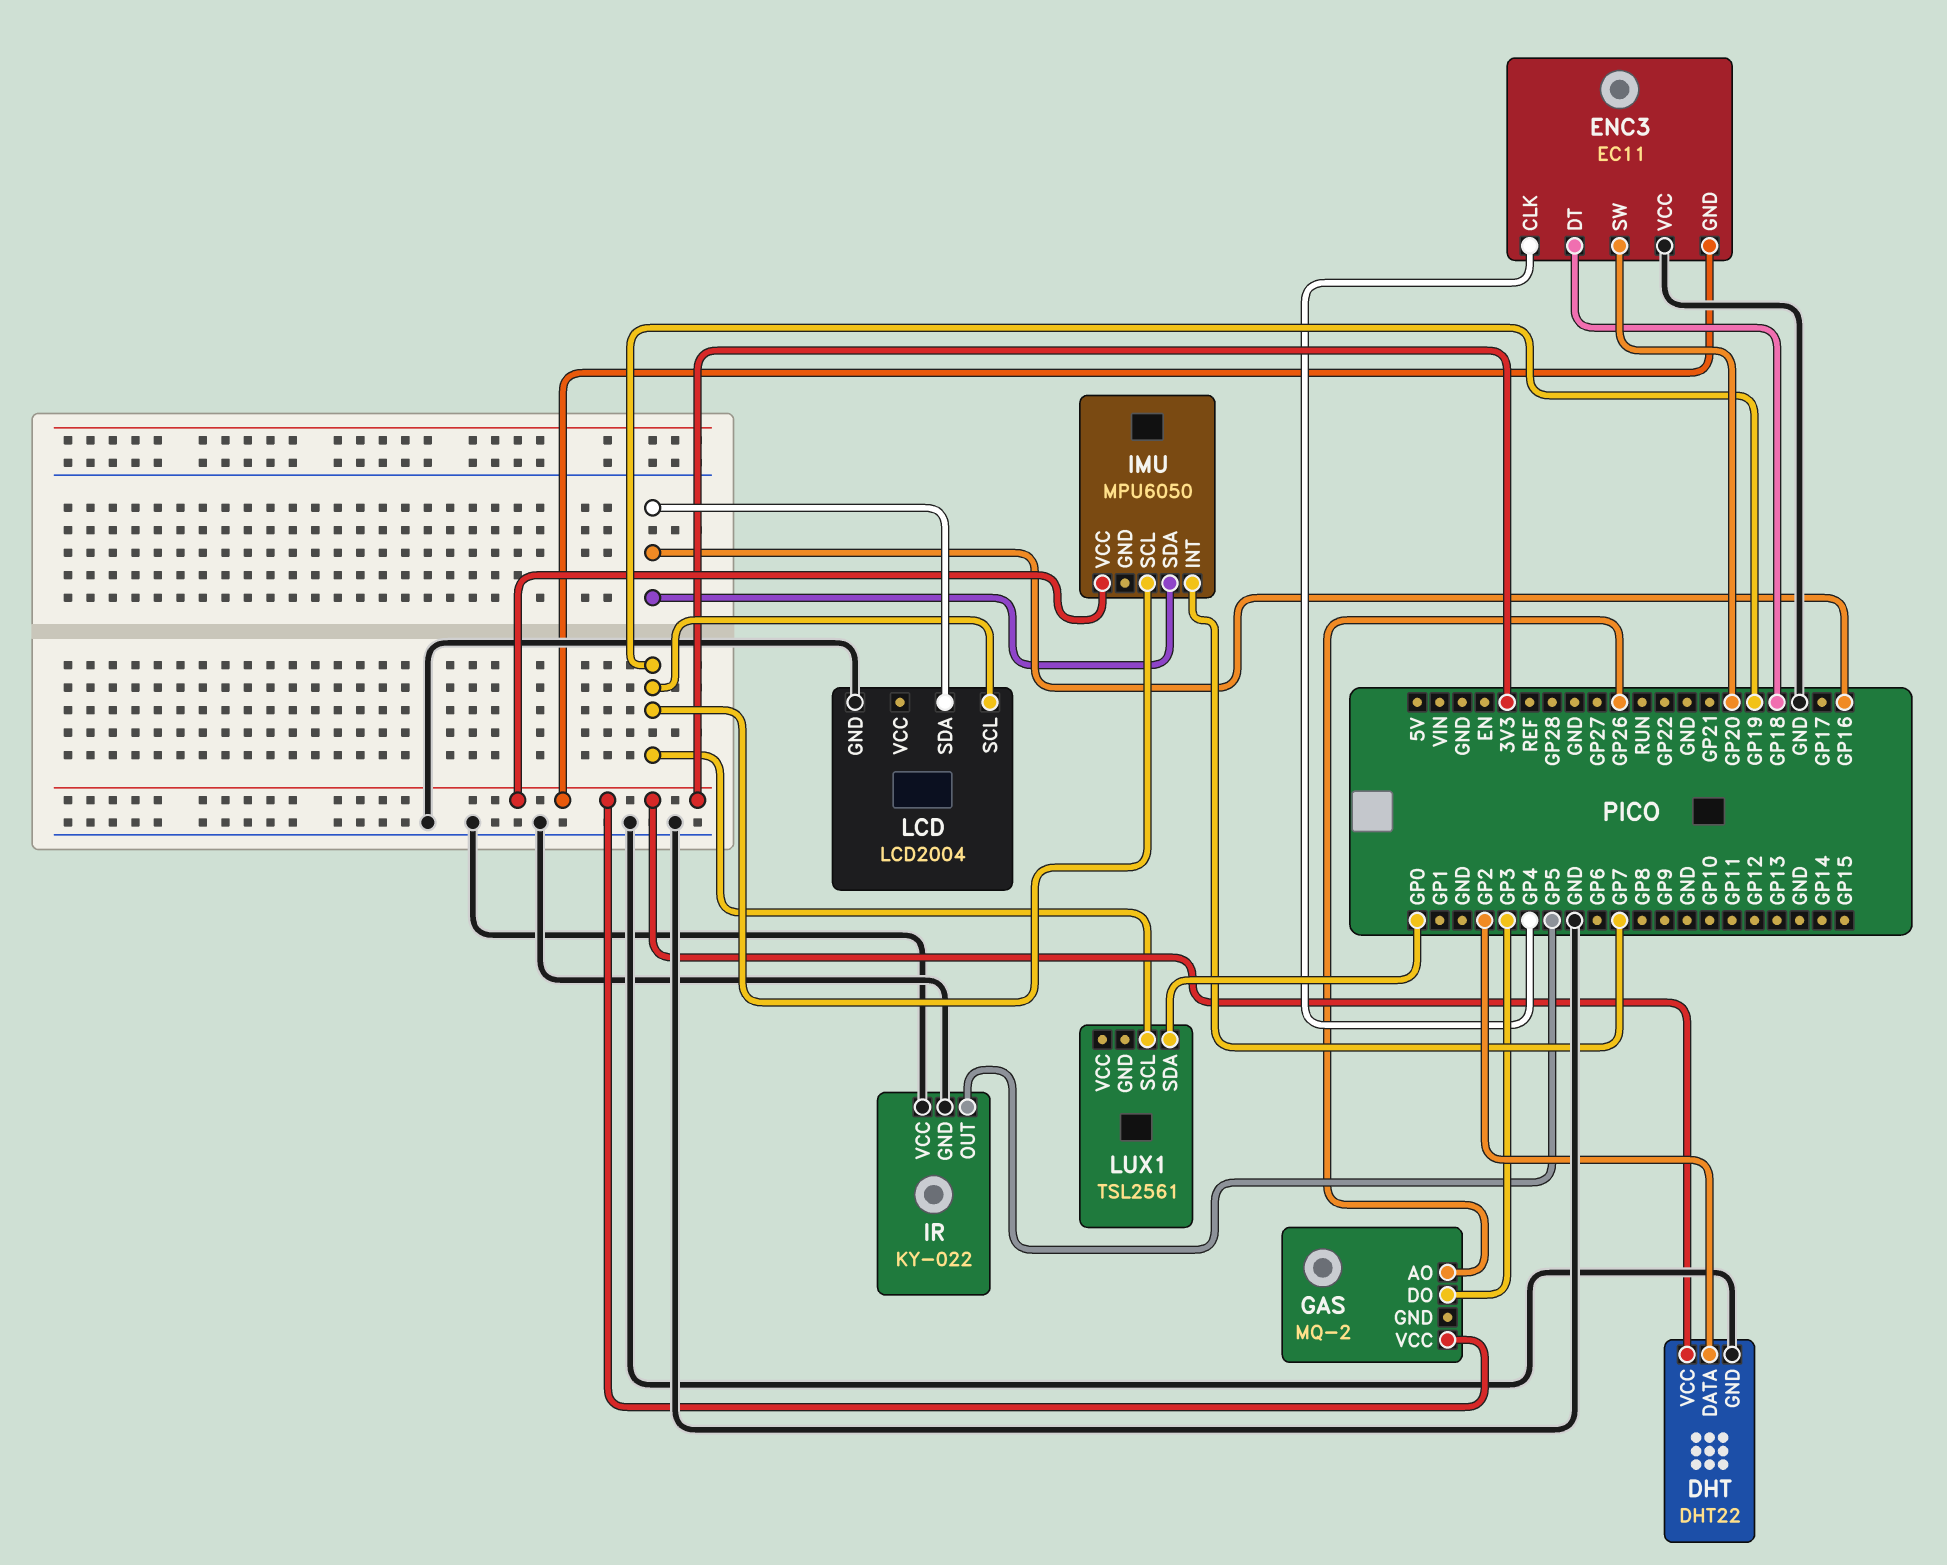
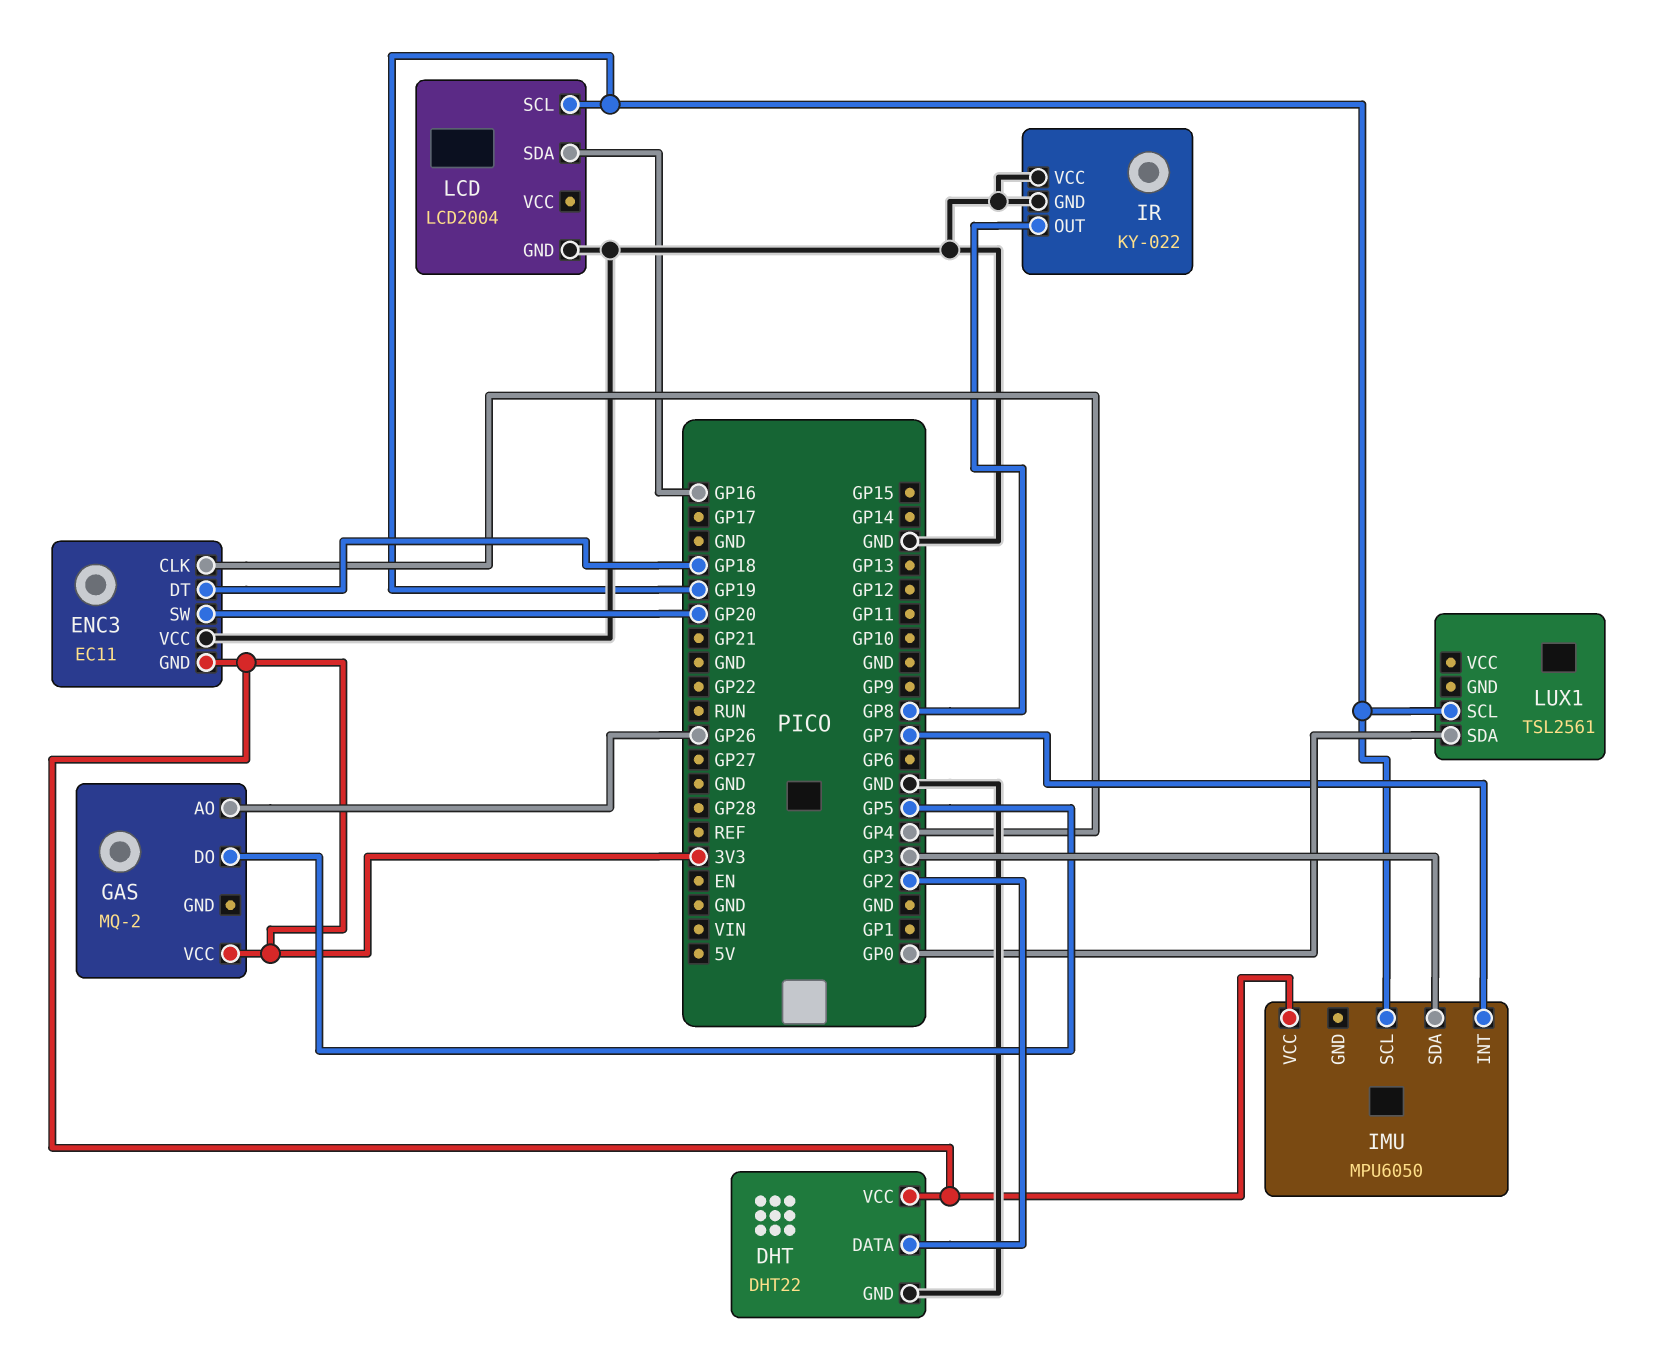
GAS pin DO: GP3 -> GP5
IMU pin SDA: GP16 -> GP3
IR pin OUT: GP5 -> GP8

